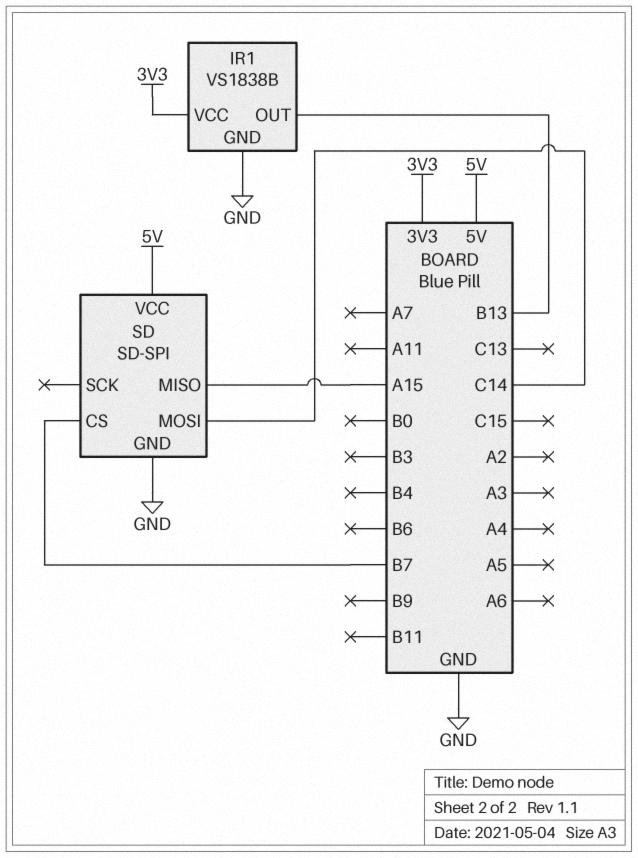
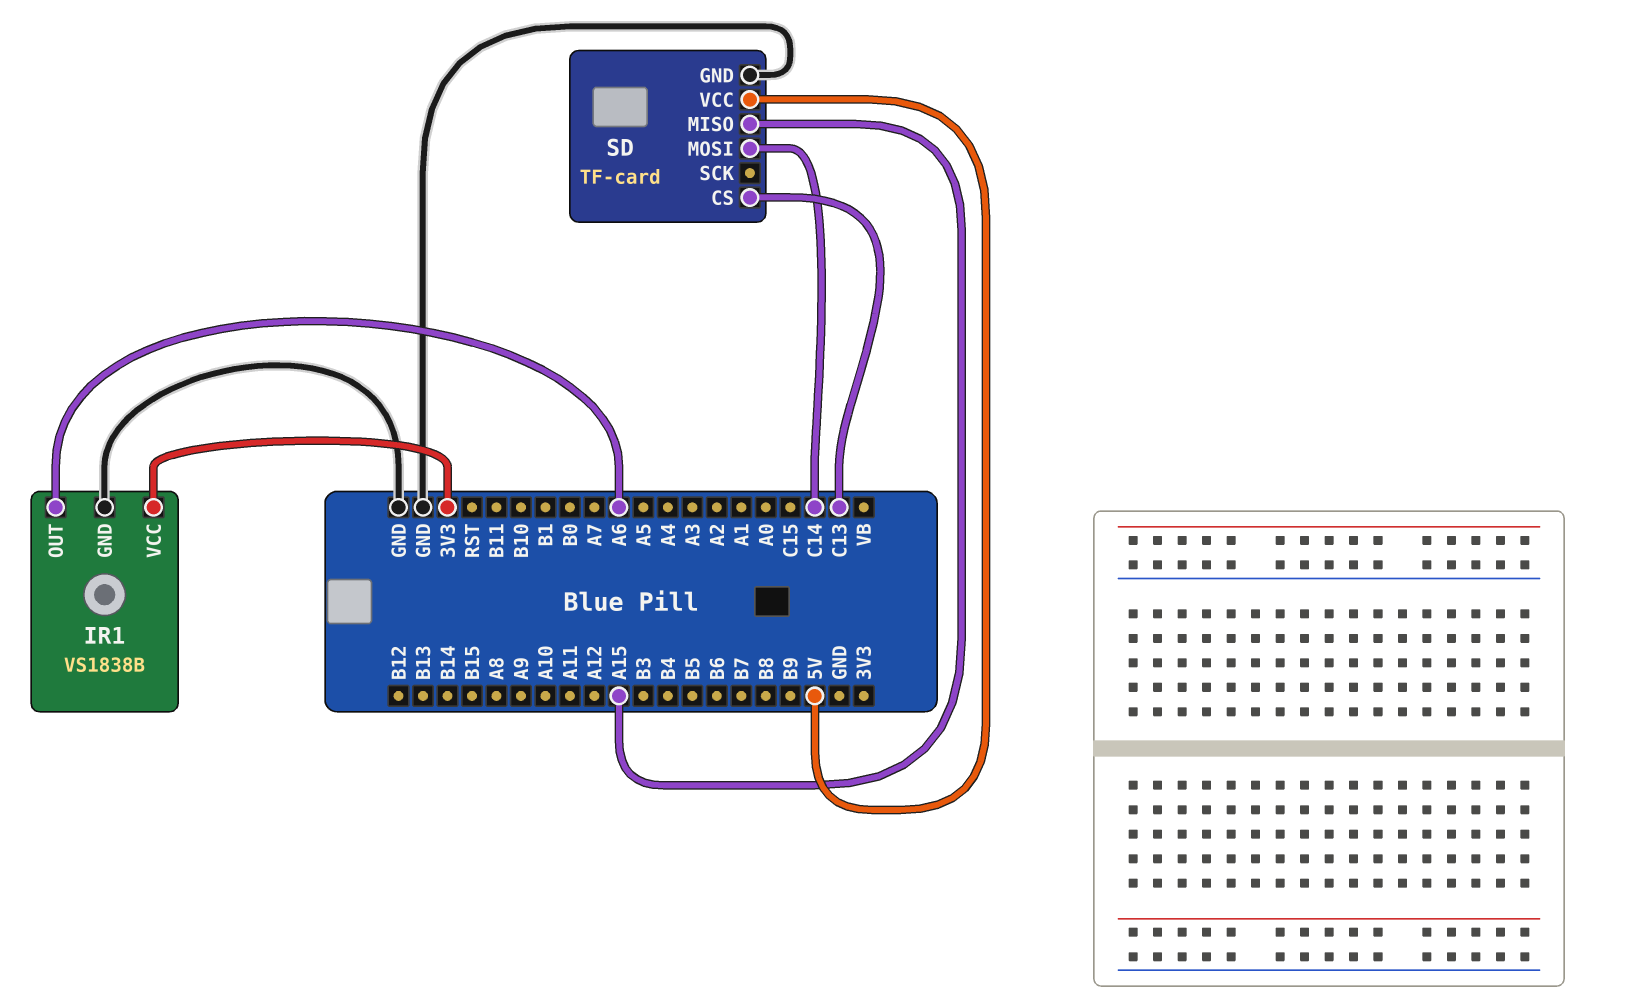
IR1 pin OUT: B13 -> A6
SD: SD-SPI -> TF-card
SD pin CS: B7 -> C13

